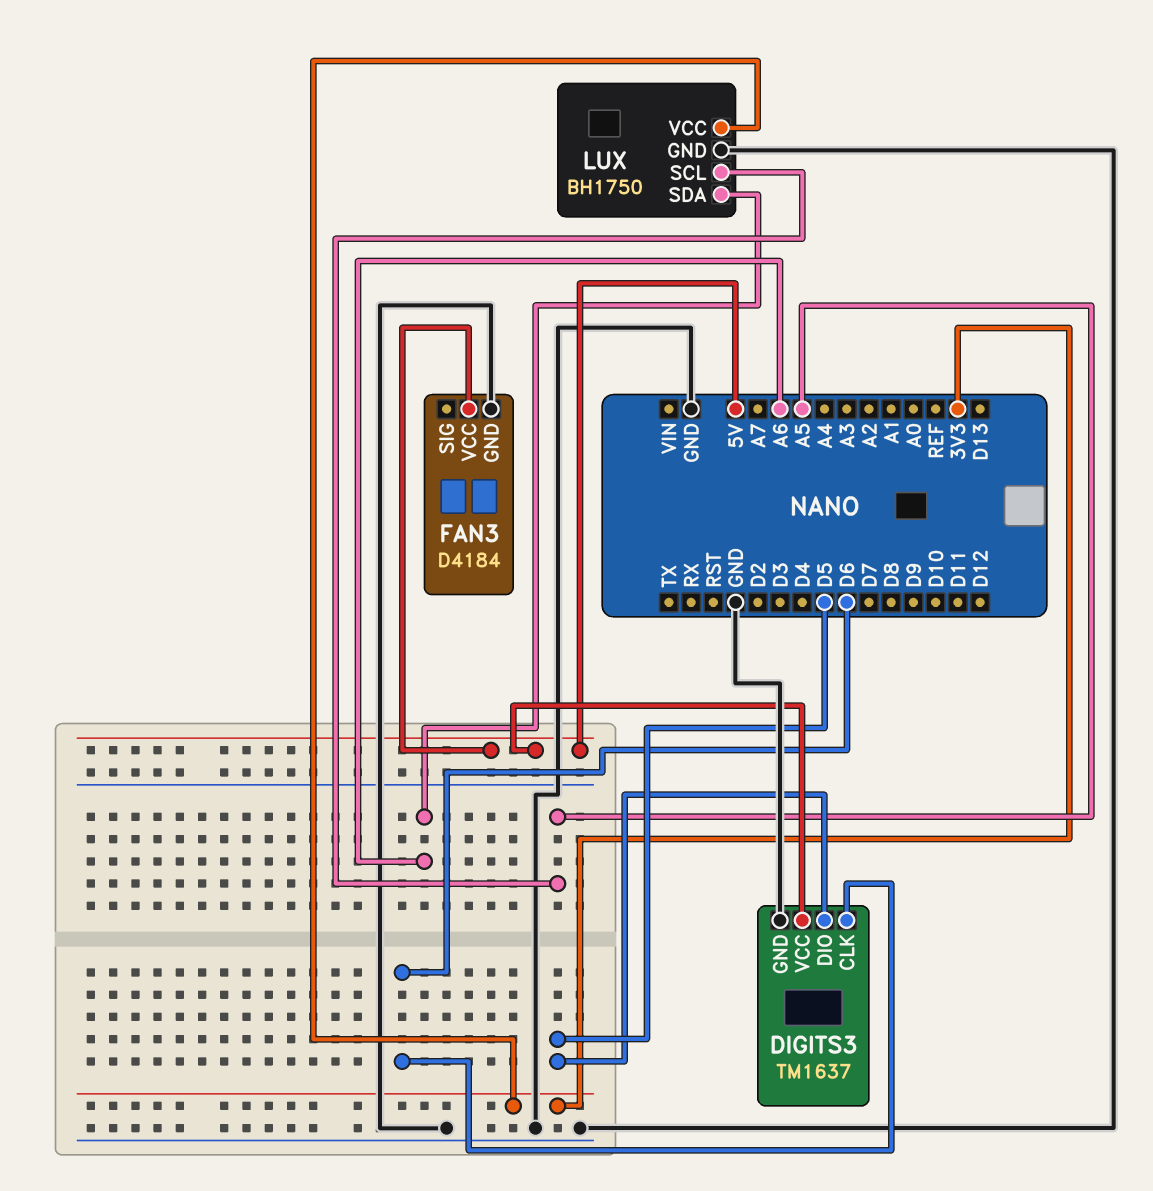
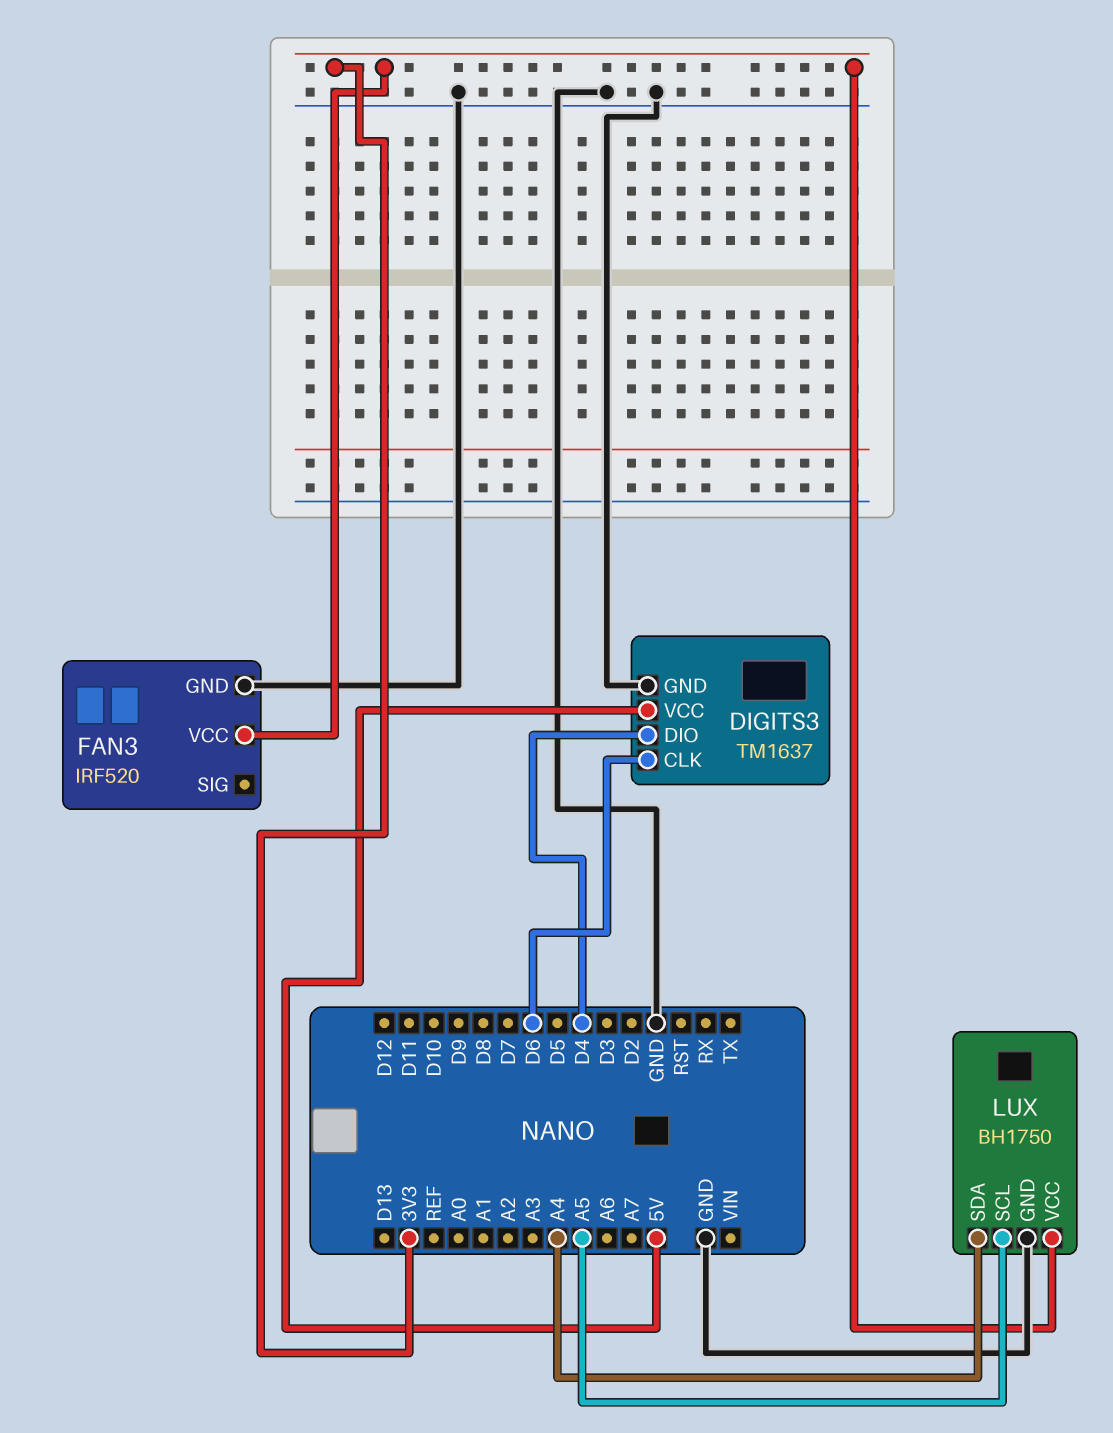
DIGITS3 pin DIO: D5 -> D4
FAN3: D4184 -> IRF520
FAN3 pin VCC: 5V -> 3V3
LUX pin SDA: A6 -> A4

